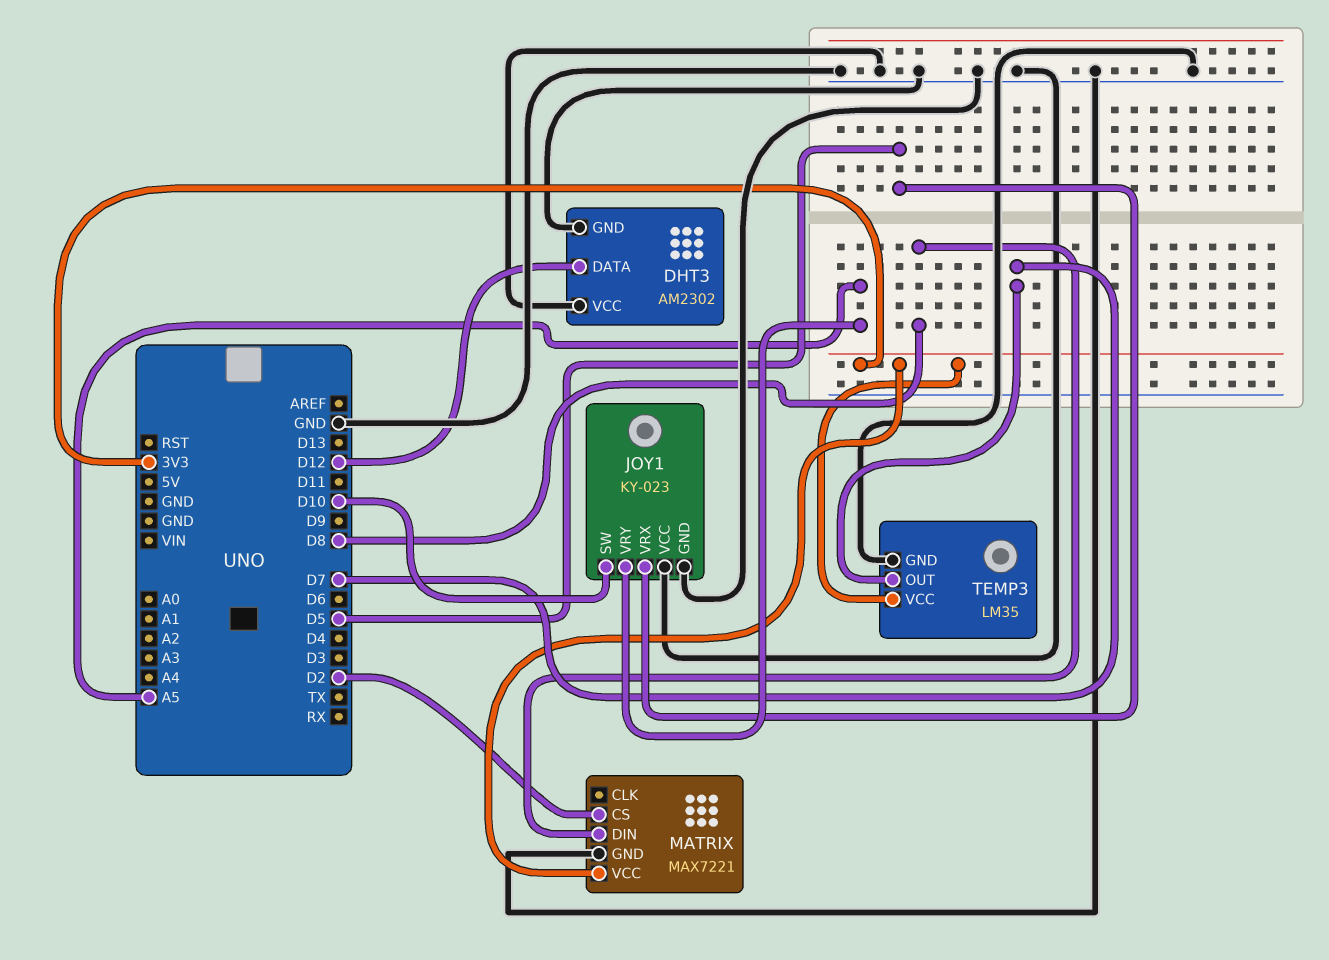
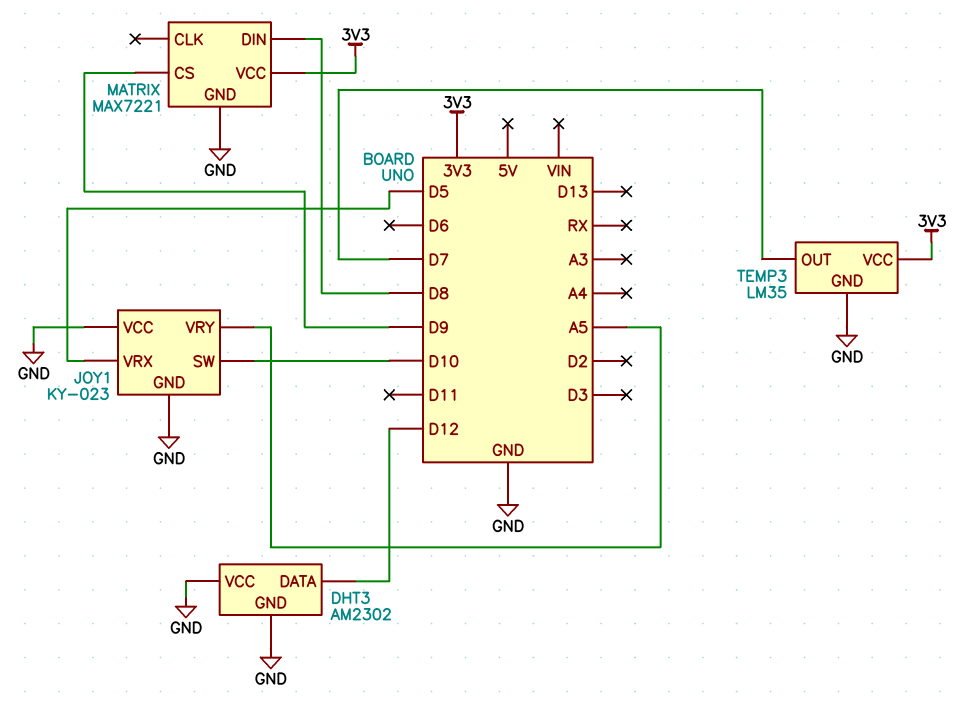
MATRIX pin CS: D2 -> D9

